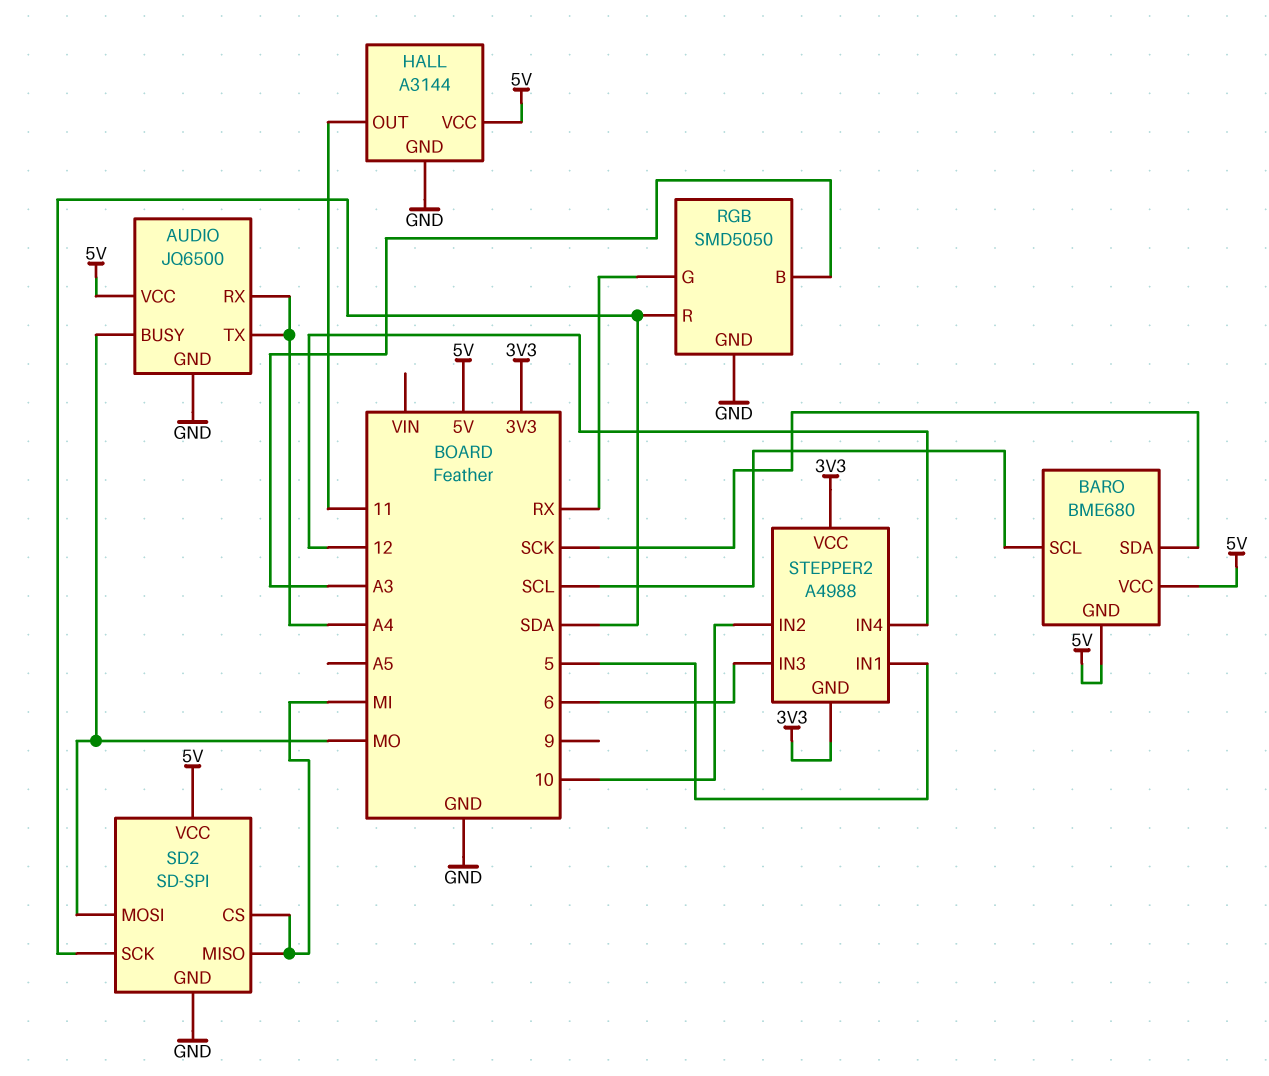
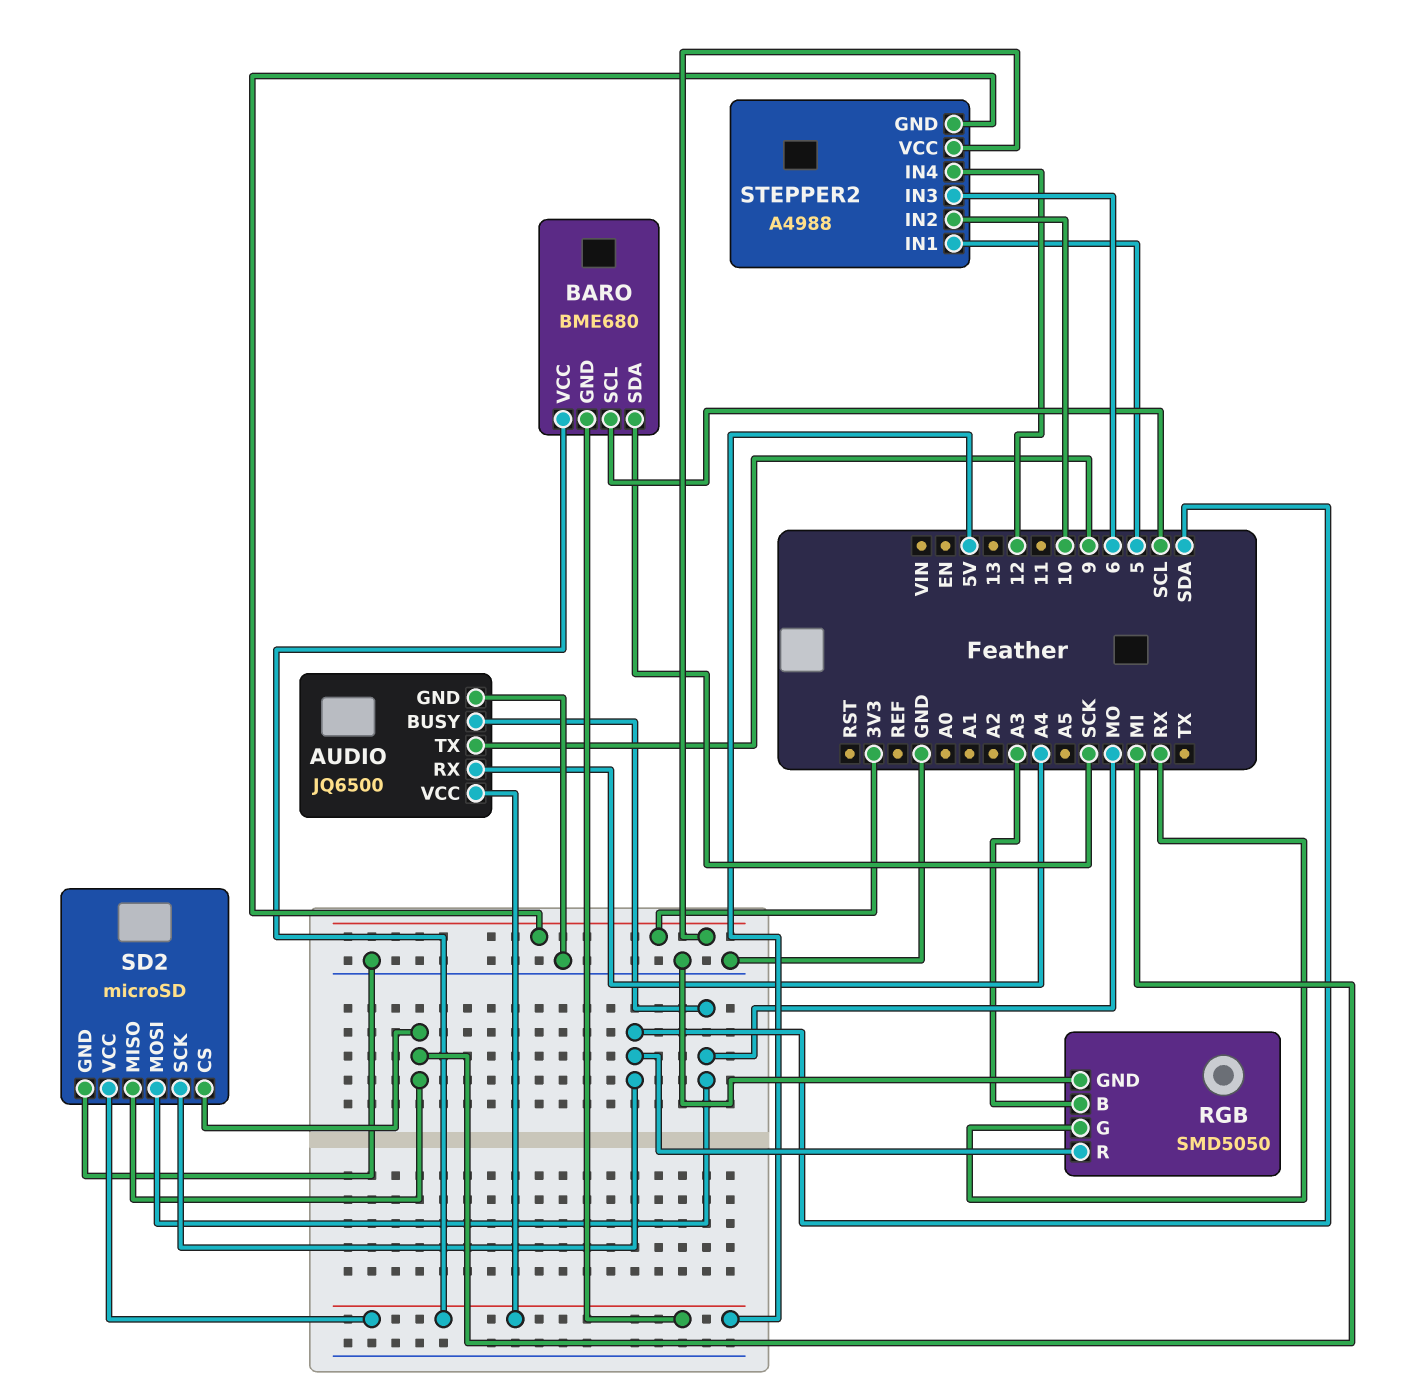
AUDIO pin TX: A4 -> 9
HALL: A3144 -> none
HALL pin GND: GND -> none
HALL pin OUT: 11 -> none
HALL pin VCC: 5V -> none
SD2: SD-SPI -> microSD

